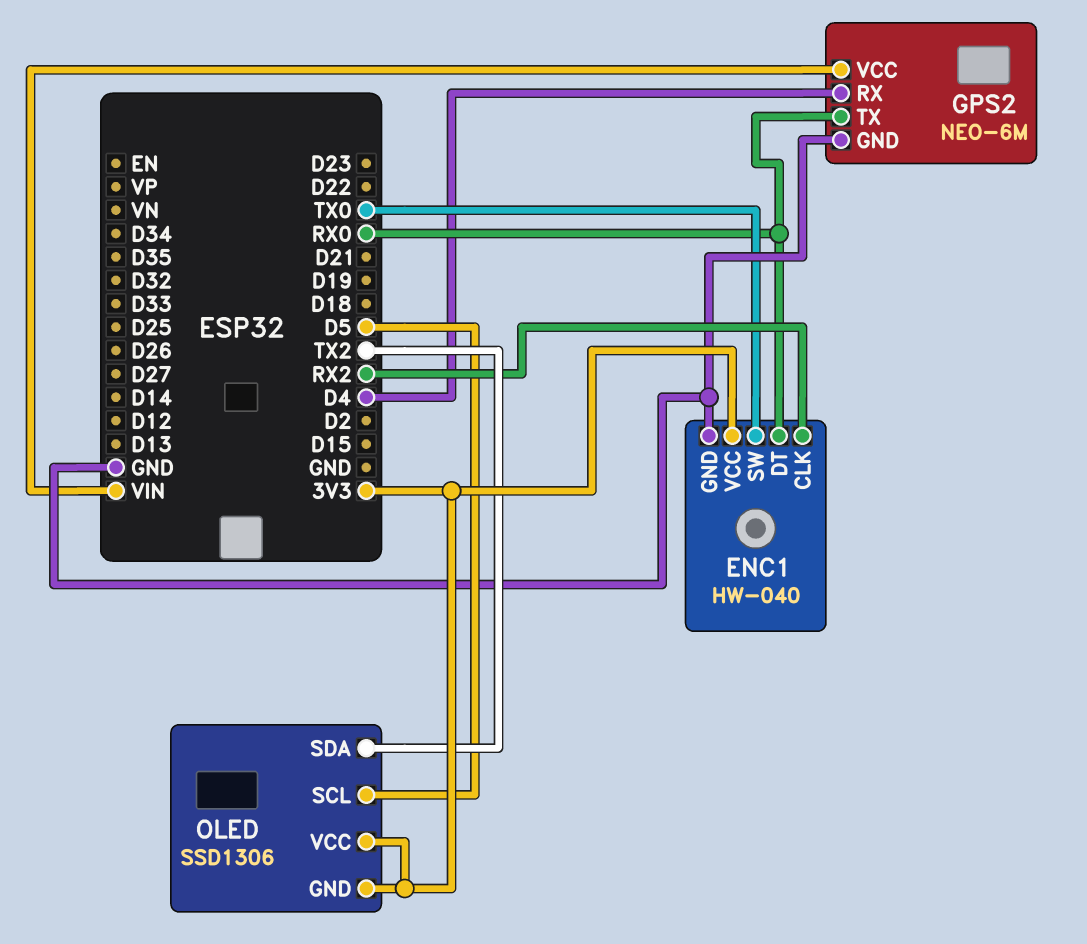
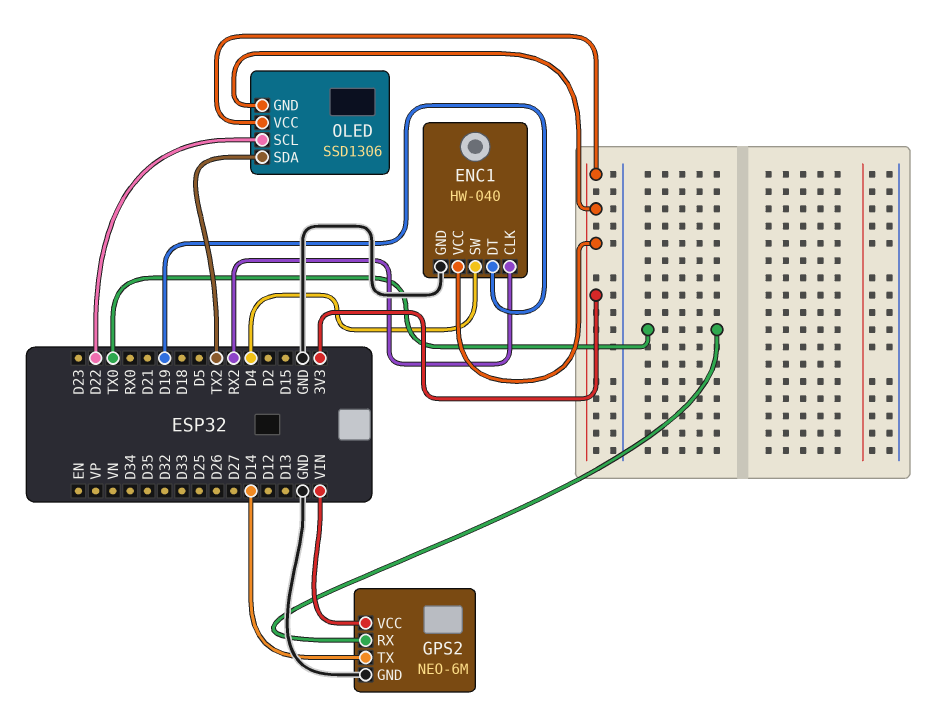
ENC1 pin DT: RX0 -> D19
ENC1 pin SW: TX0 -> D4
GPS2 pin RX: D4 -> TX0
GPS2 pin TX: RX0 -> D14
OLED pin SCL: D5 -> D22

